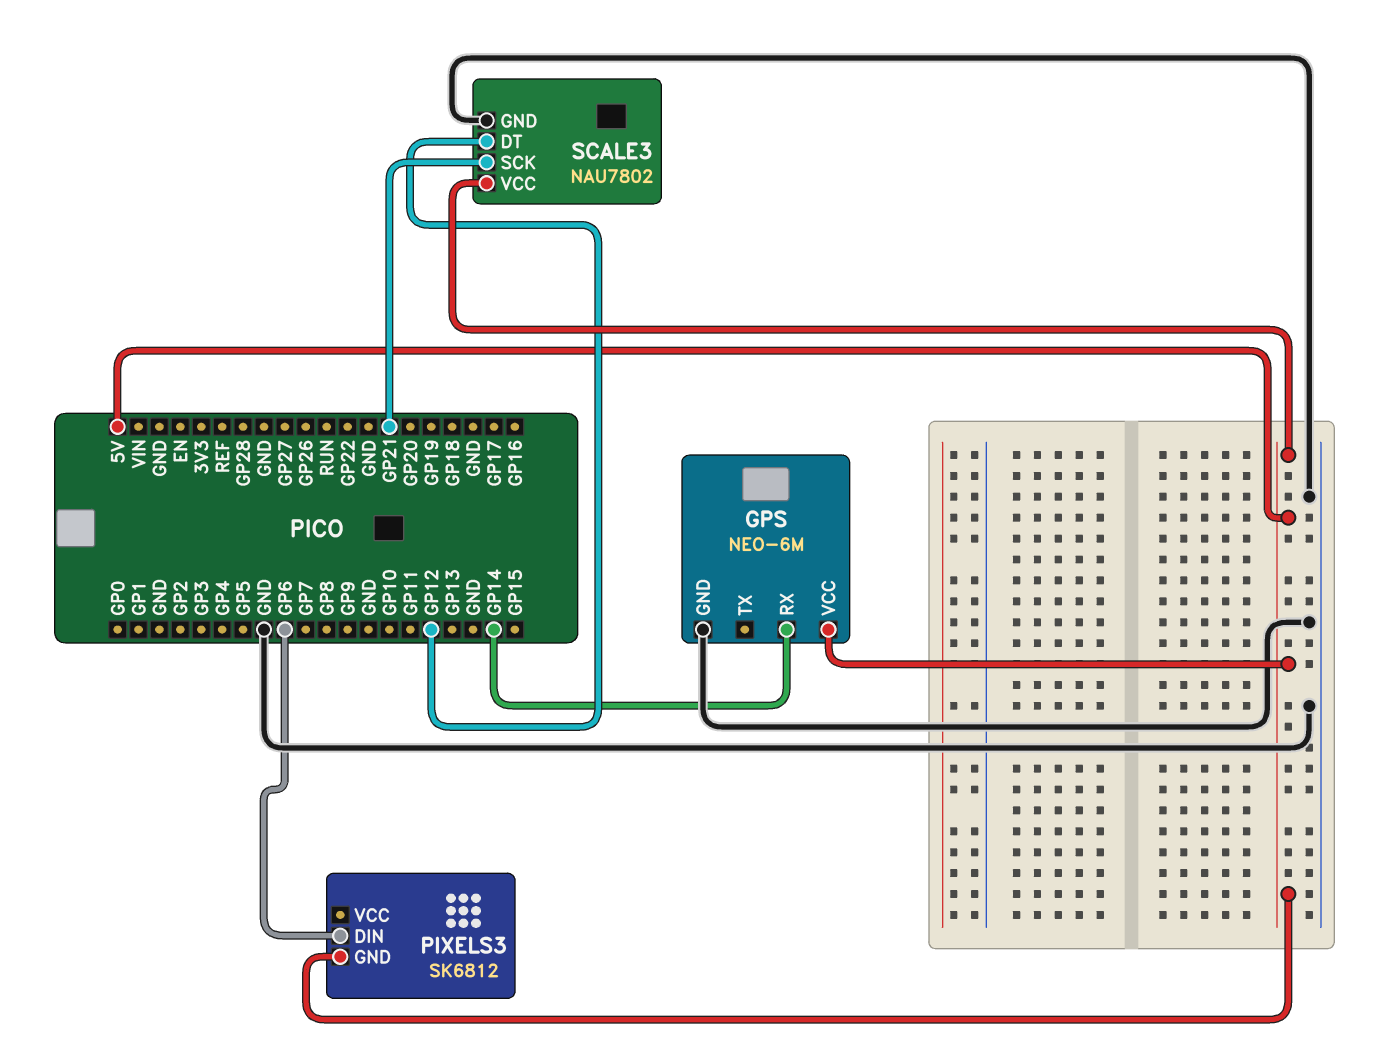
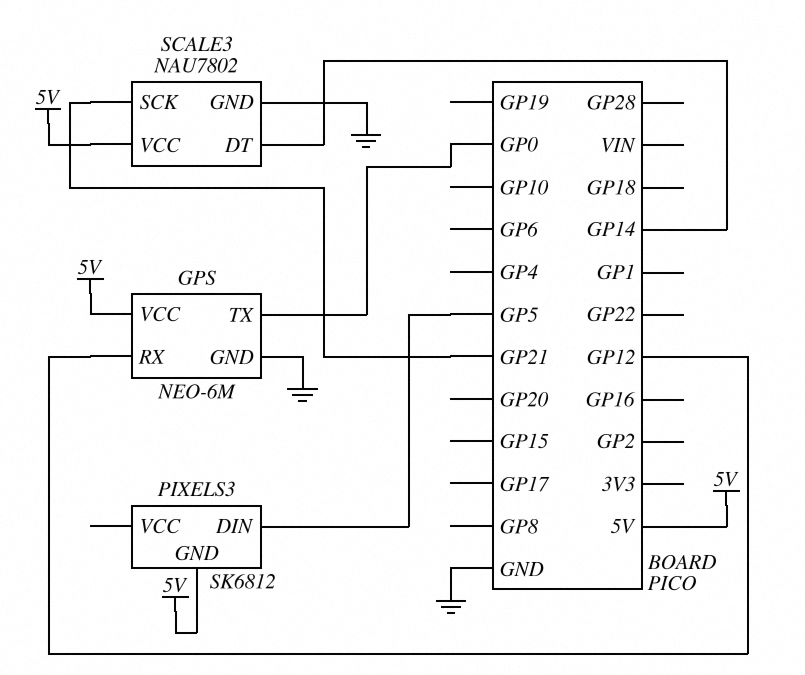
GPS pin RX: GP14 -> GP12
GPS pin TX: none -> GP0
PIXELS3 pin DIN: GP6 -> GP5
SCALE3 pin DT: GP12 -> GP14

